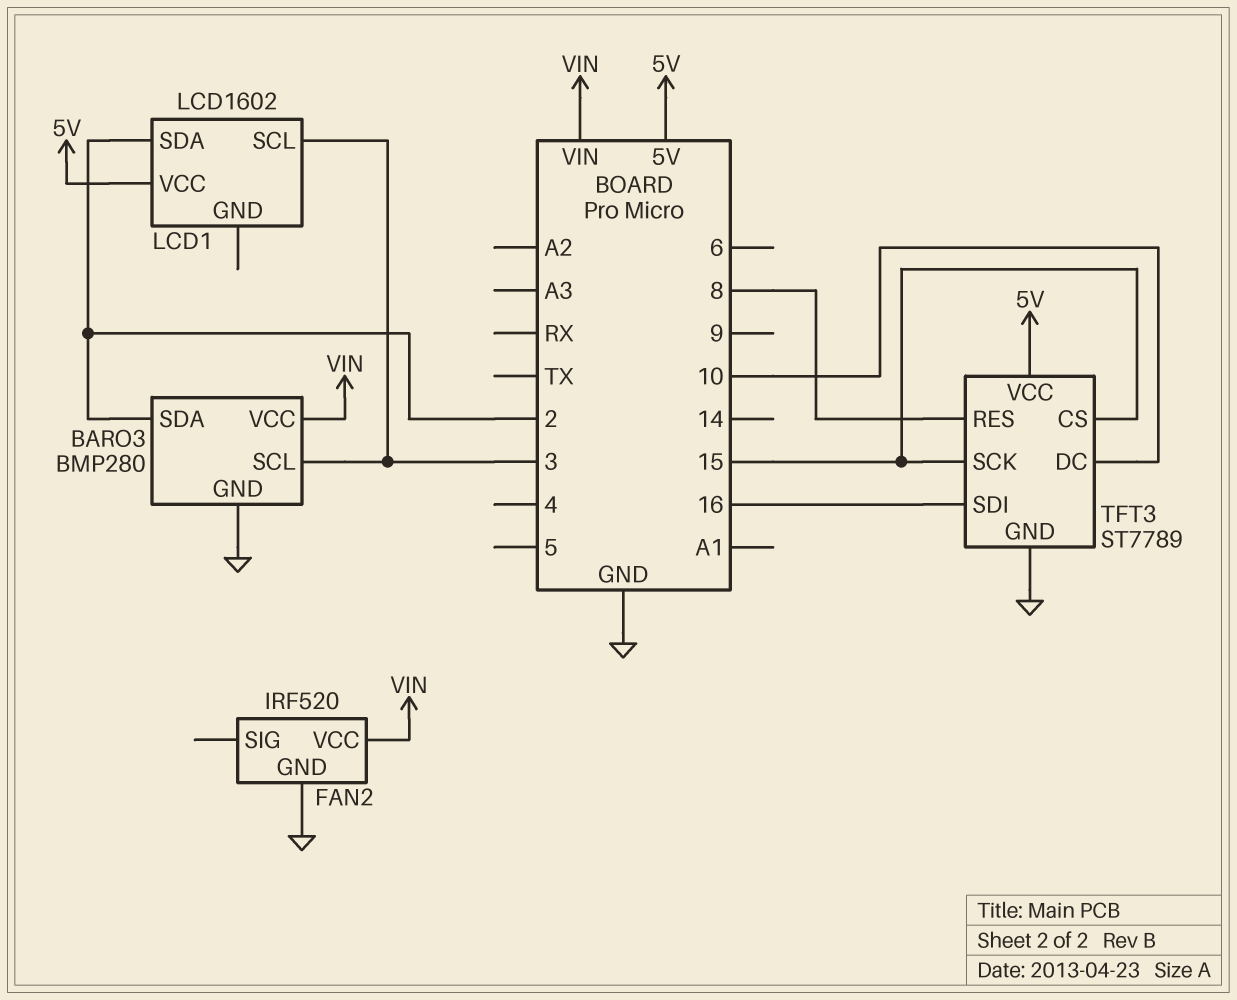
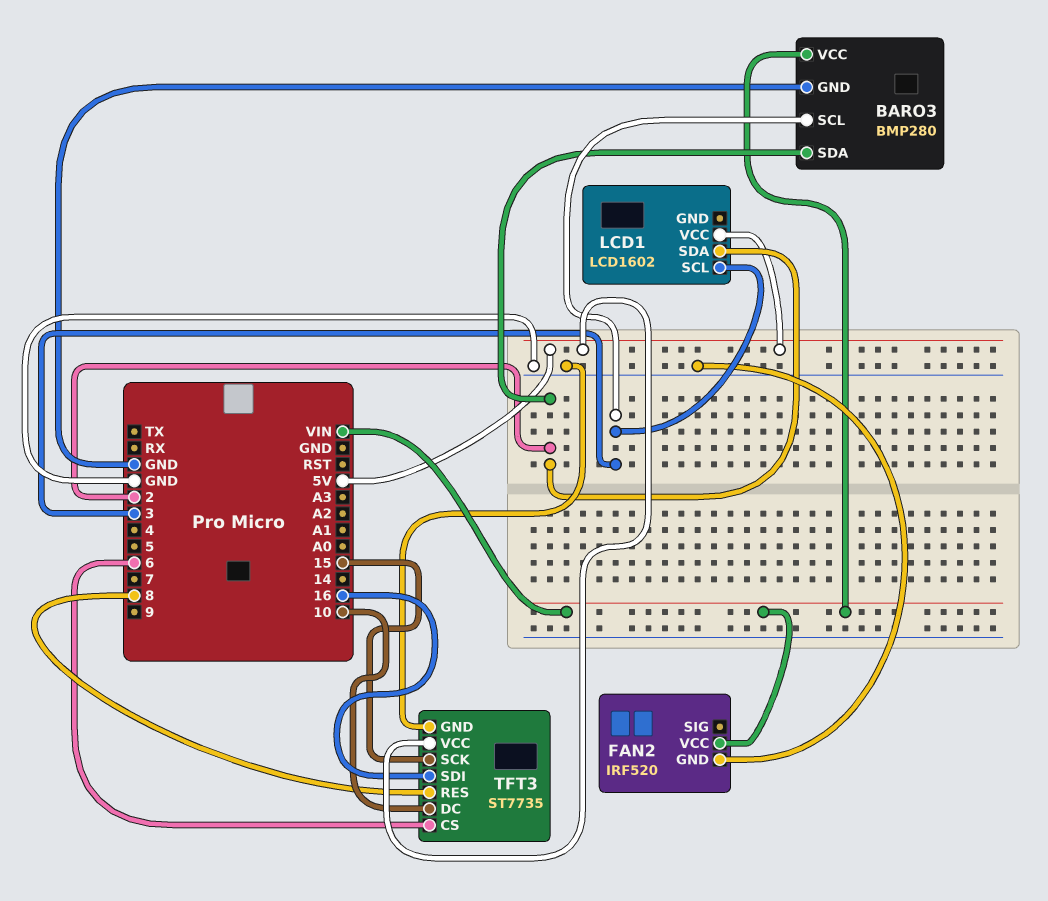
TFT3: ST7789 -> ST7735
TFT3 pin CS: 15 -> 6

